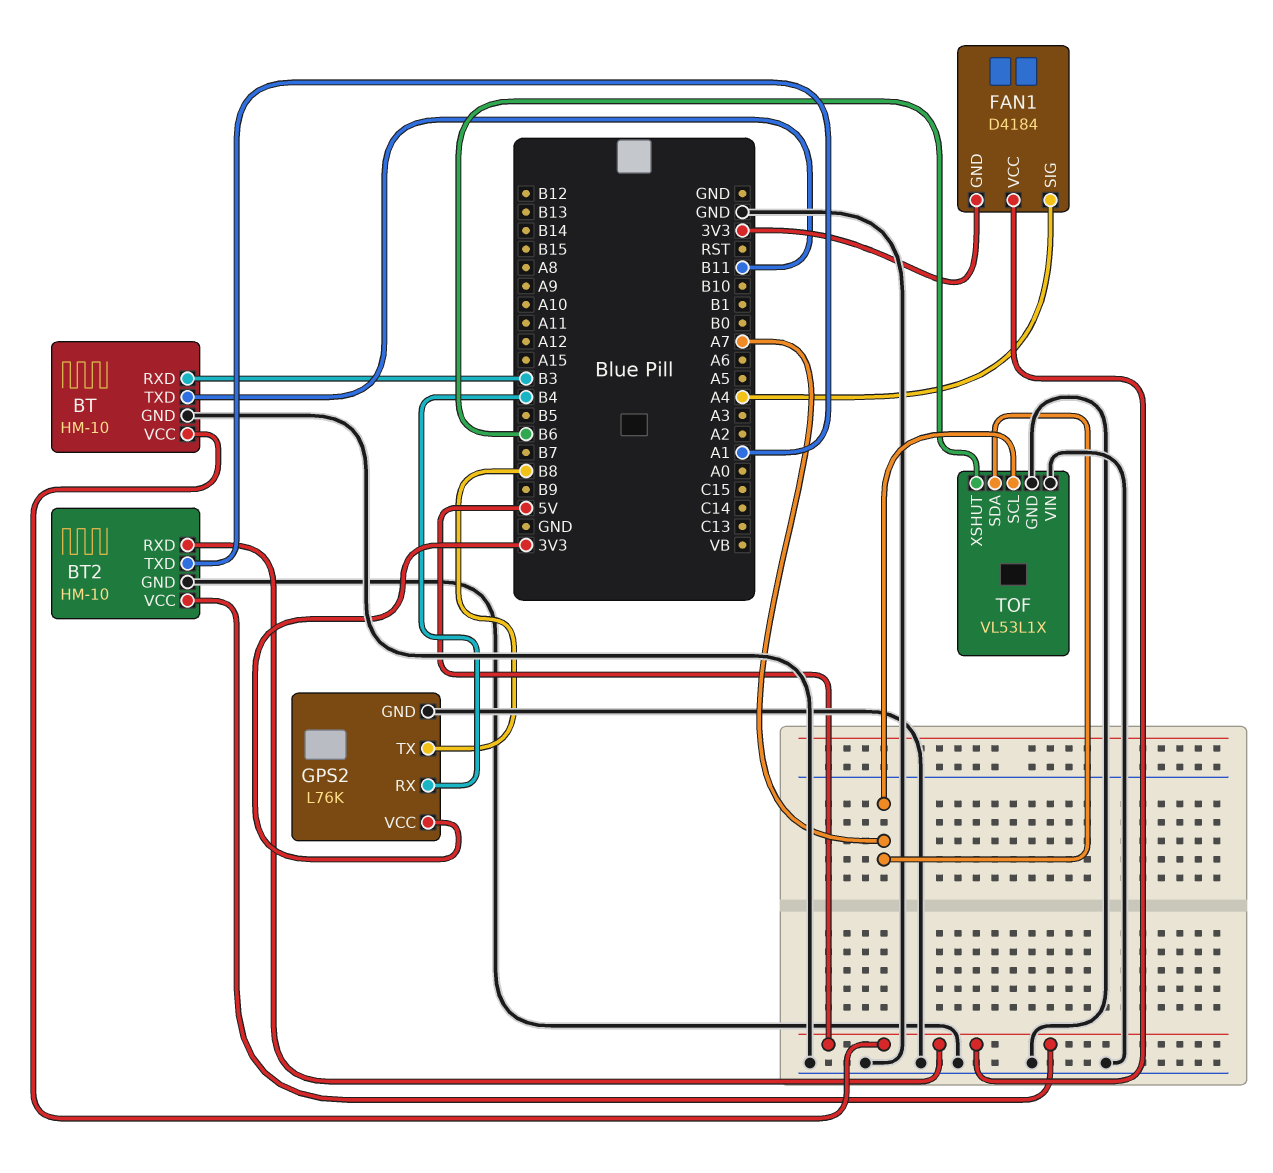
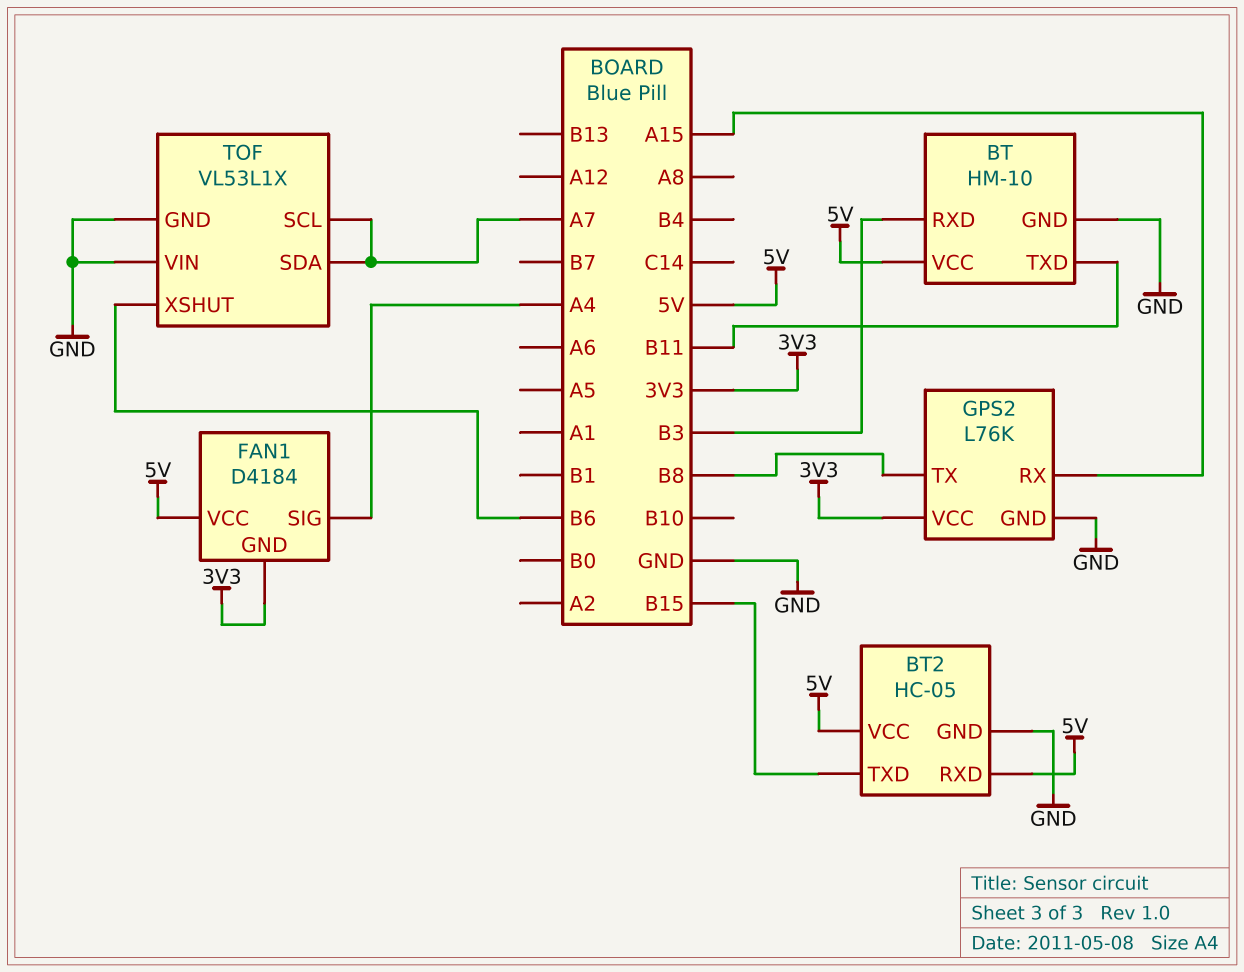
BT2: HM-10 -> HC-05
BT2 pin TXD: A1 -> B15
GPS2 pin RX: B4 -> A15

